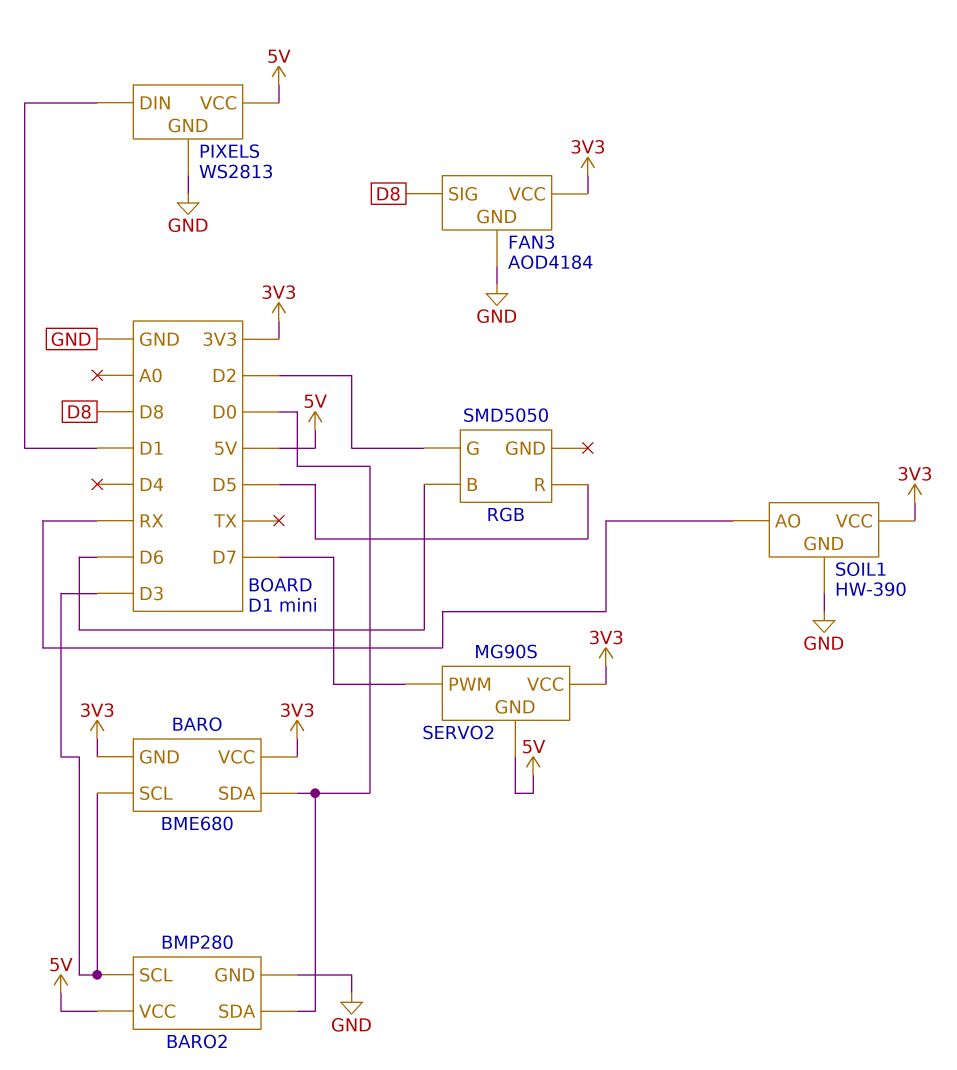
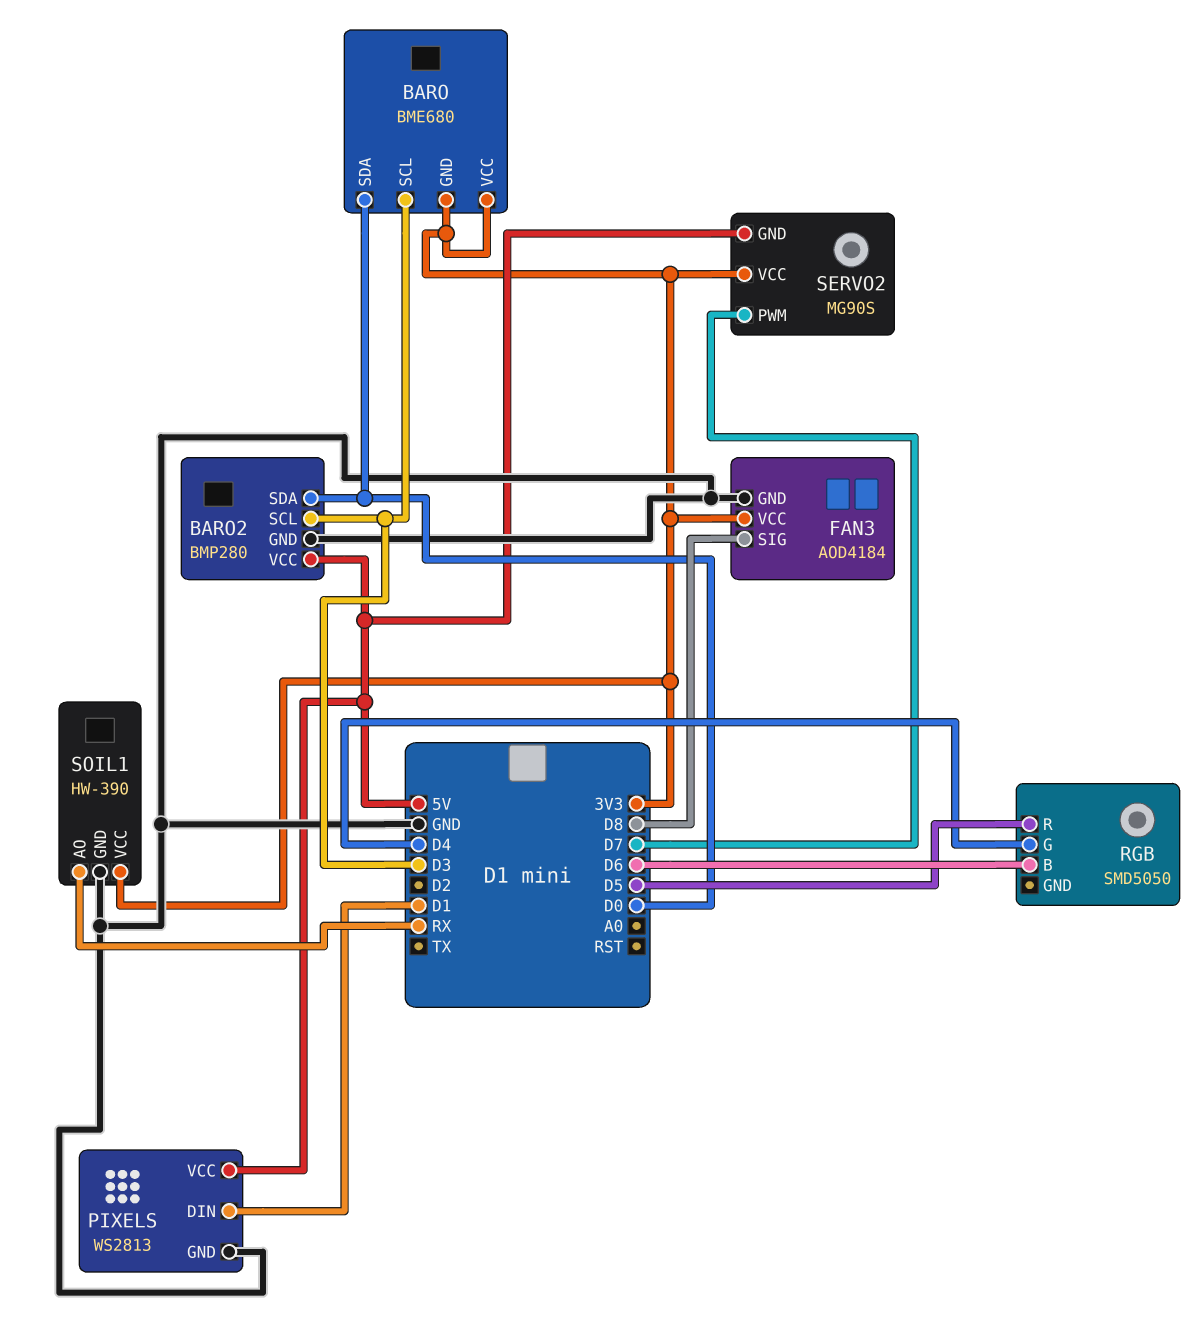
RGB pin G: D2 -> D4

